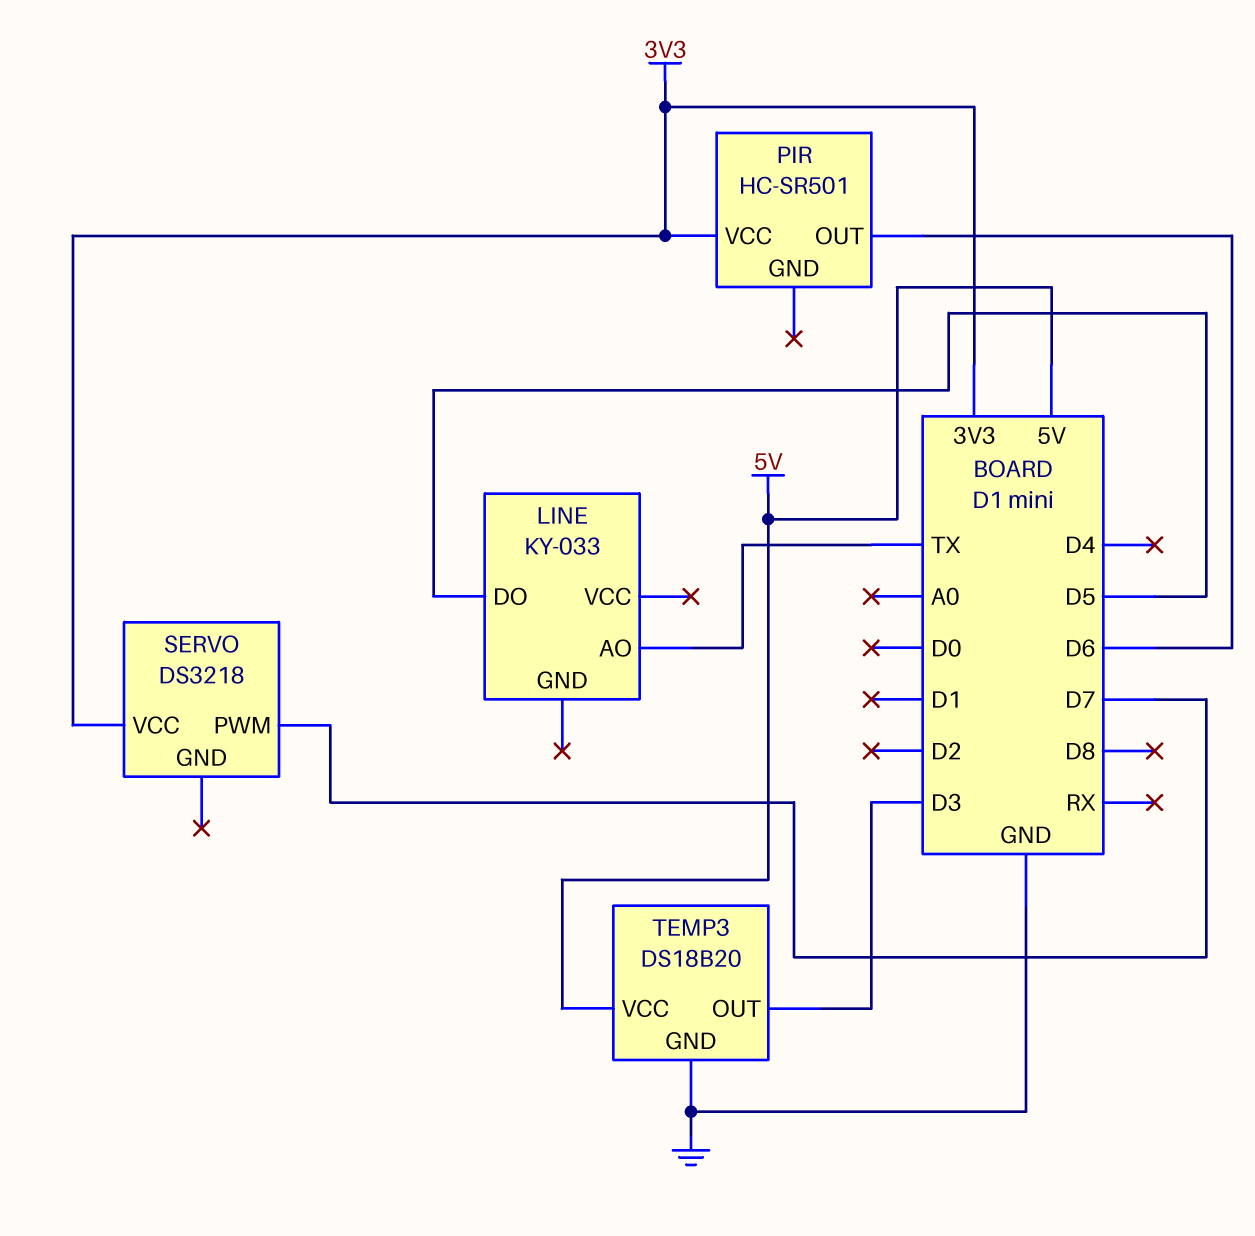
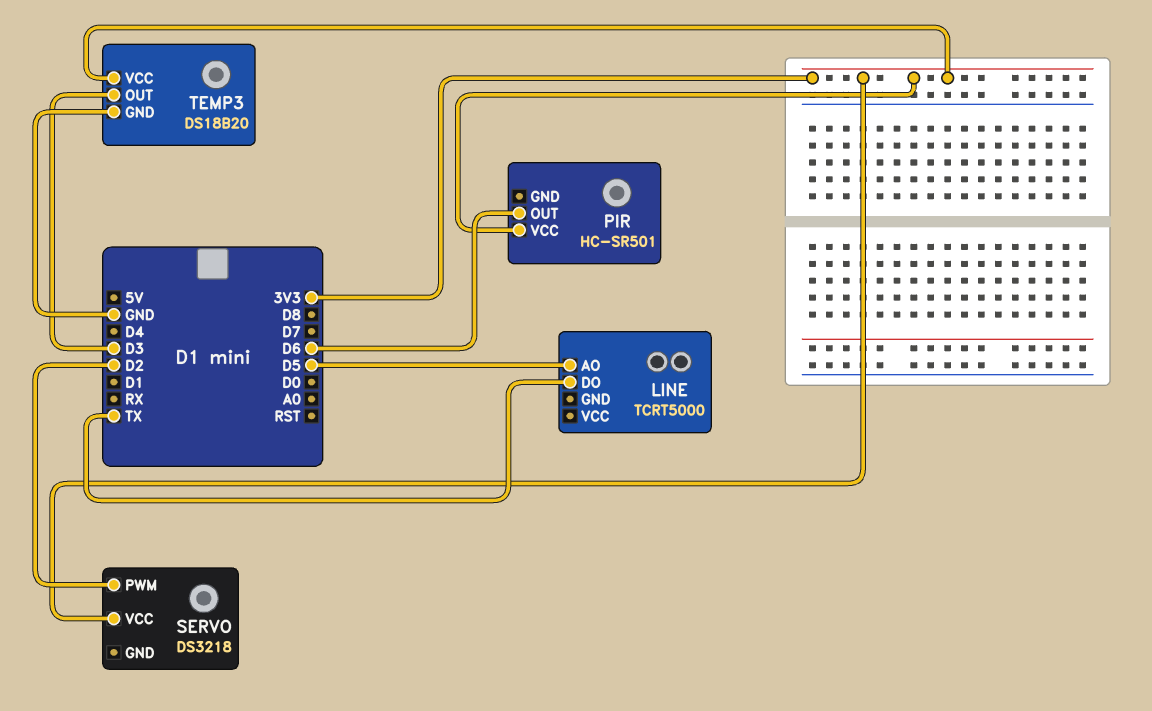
LINE: KY-033 -> TCRT5000
LINE pin AO: TX -> D5
LINE pin DO: D5 -> TX
SERVO pin PWM: D7 -> D2
TEMP3 pin VCC: 5V -> 3V3

